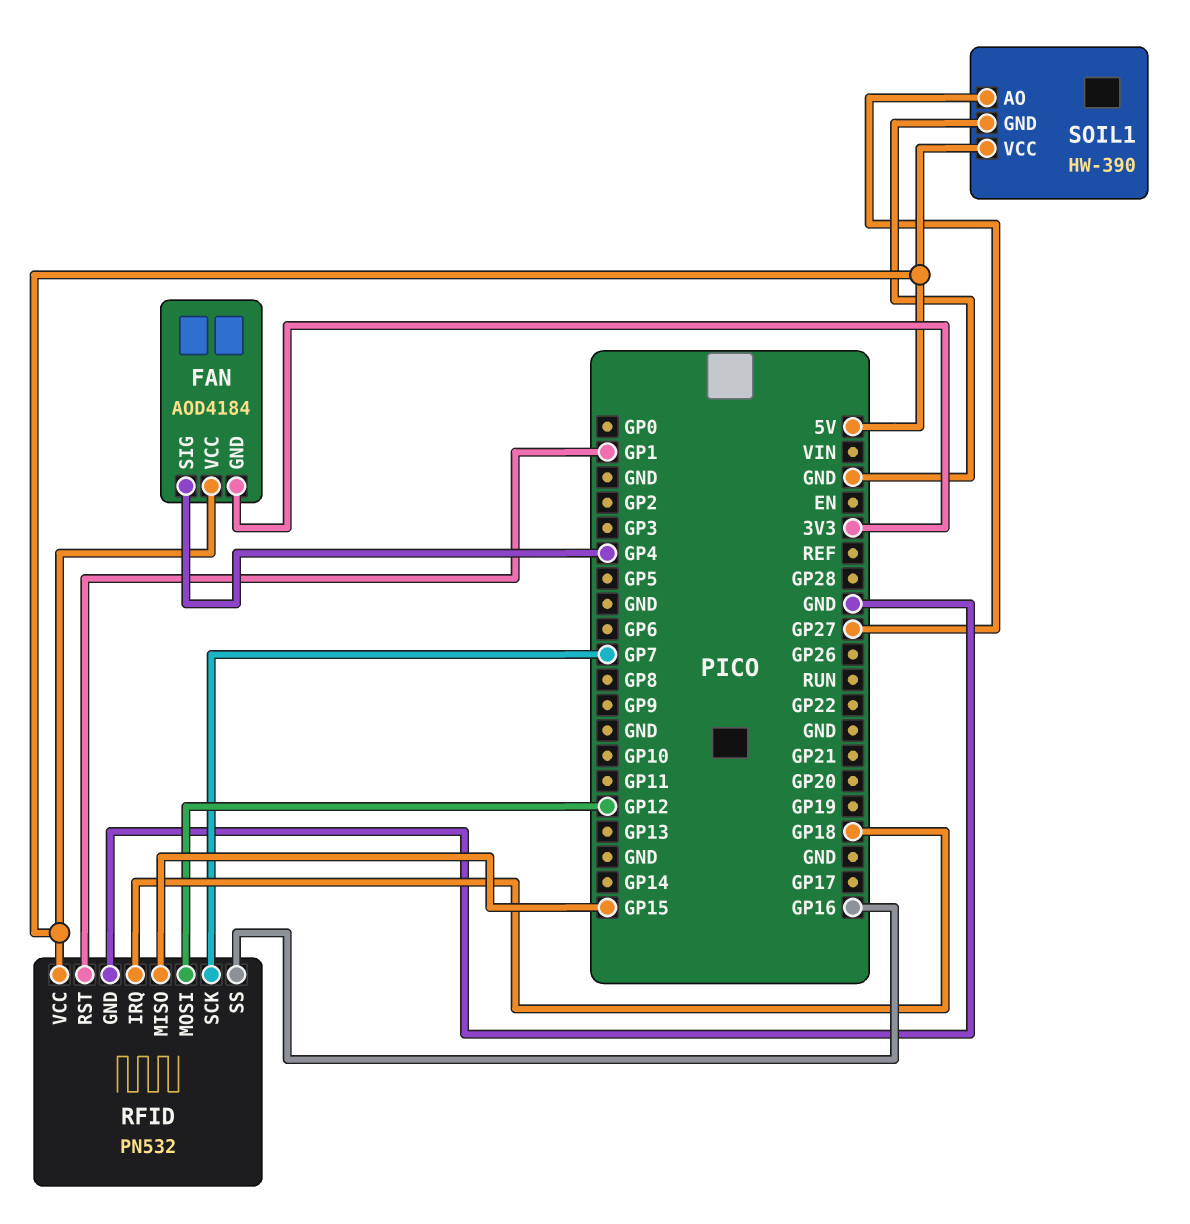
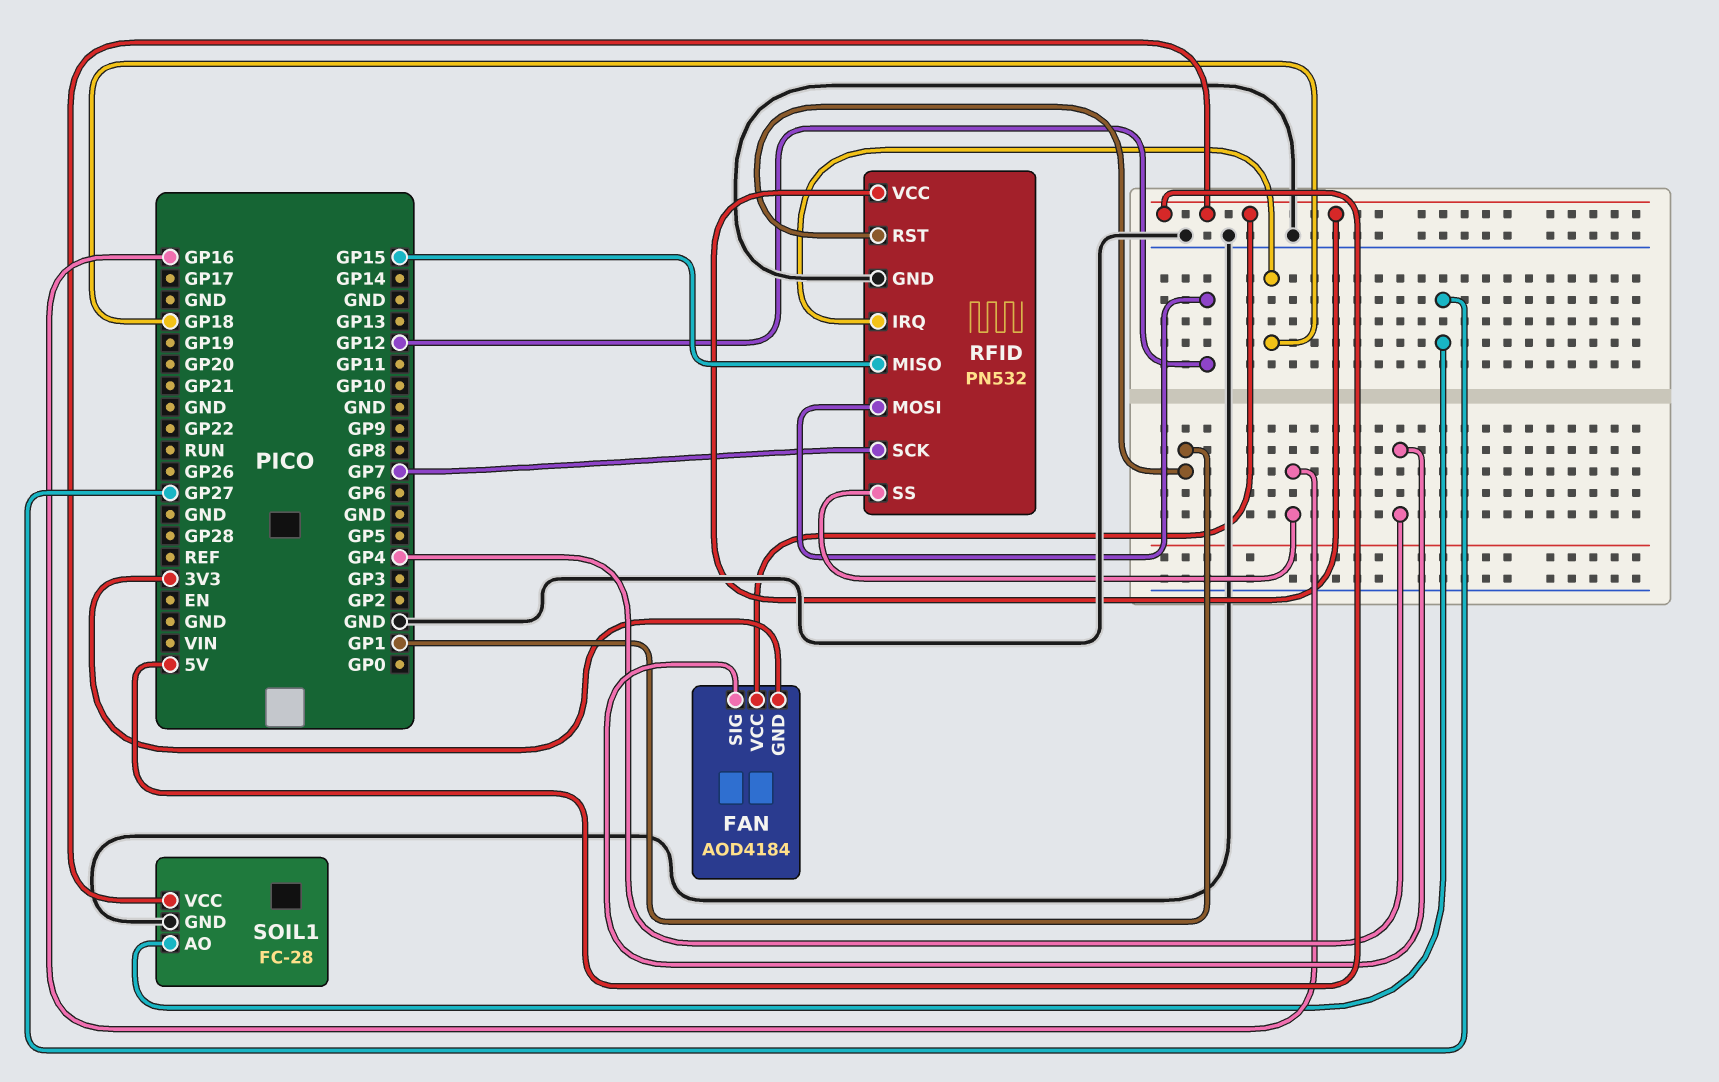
SOIL1: HW-390 -> FC-28

